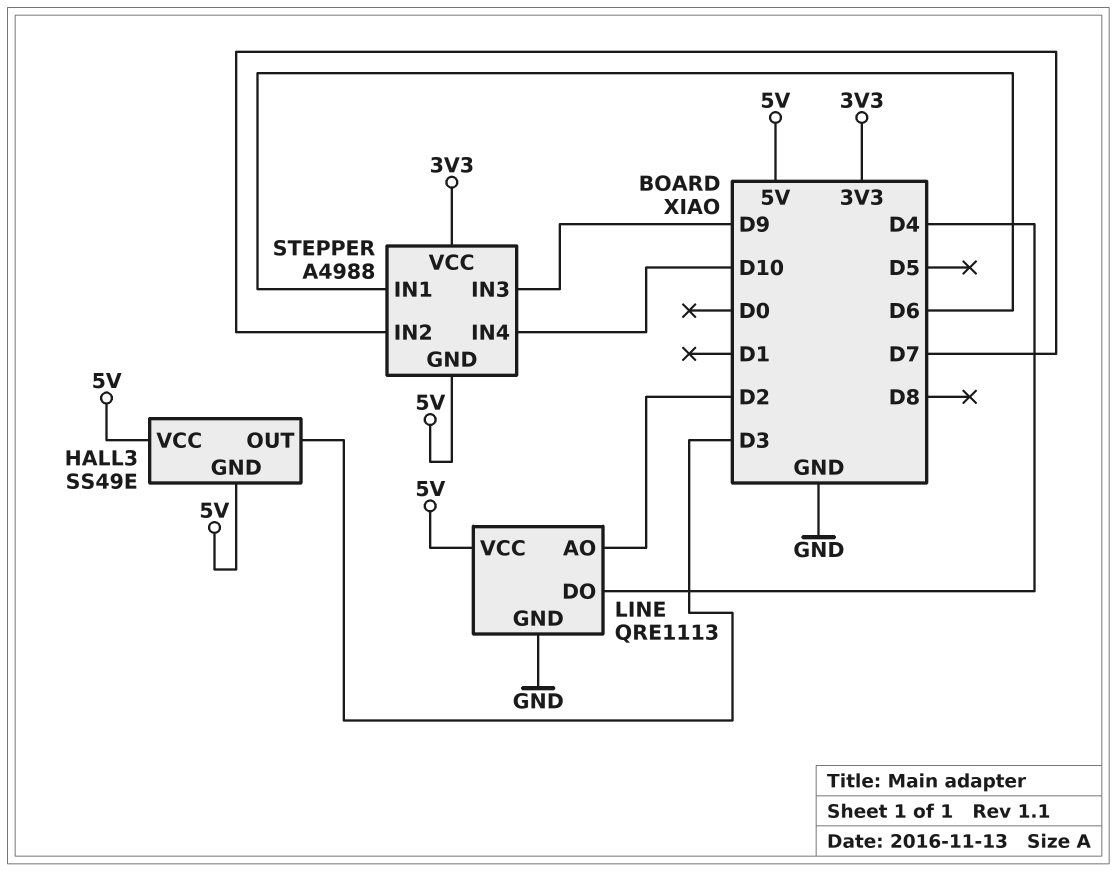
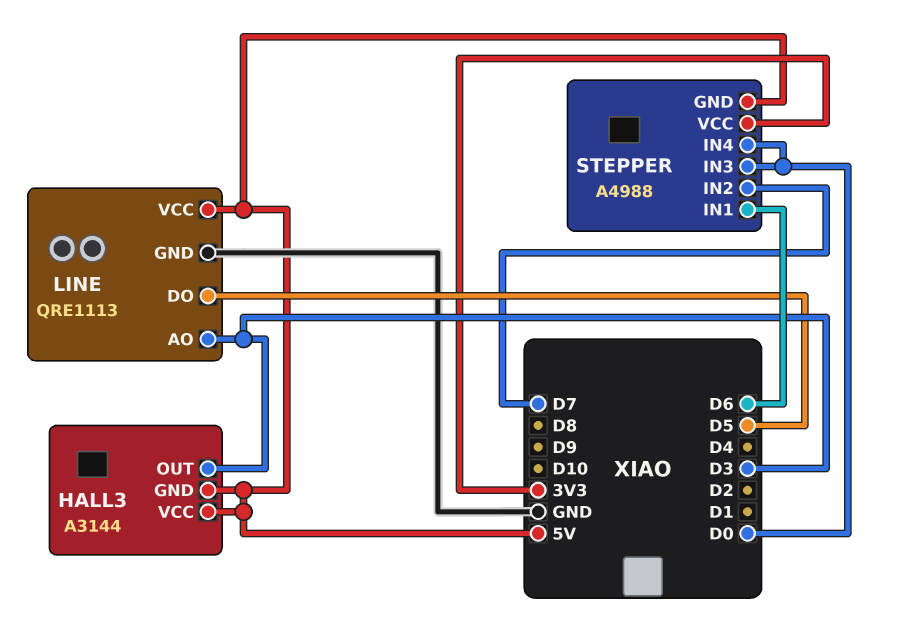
HALL3: SS49E -> A3144
LINE pin AO: D2 -> D3
LINE pin DO: D4 -> D5
STEPPER pin IN3: D9 -> D0
STEPPER pin IN4: D10 -> D0

